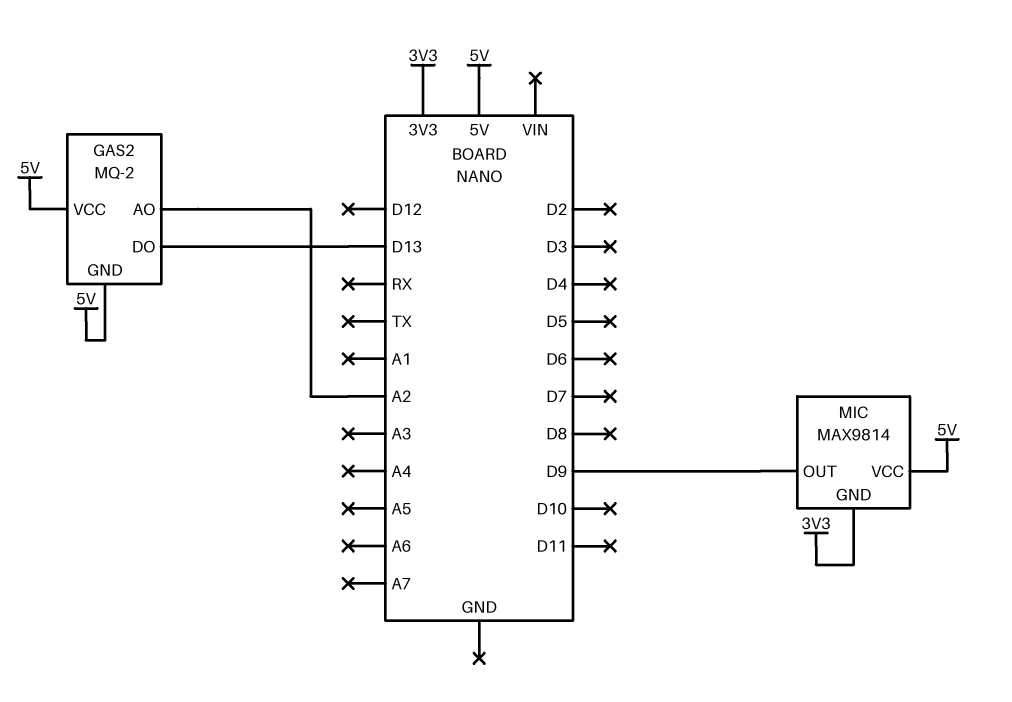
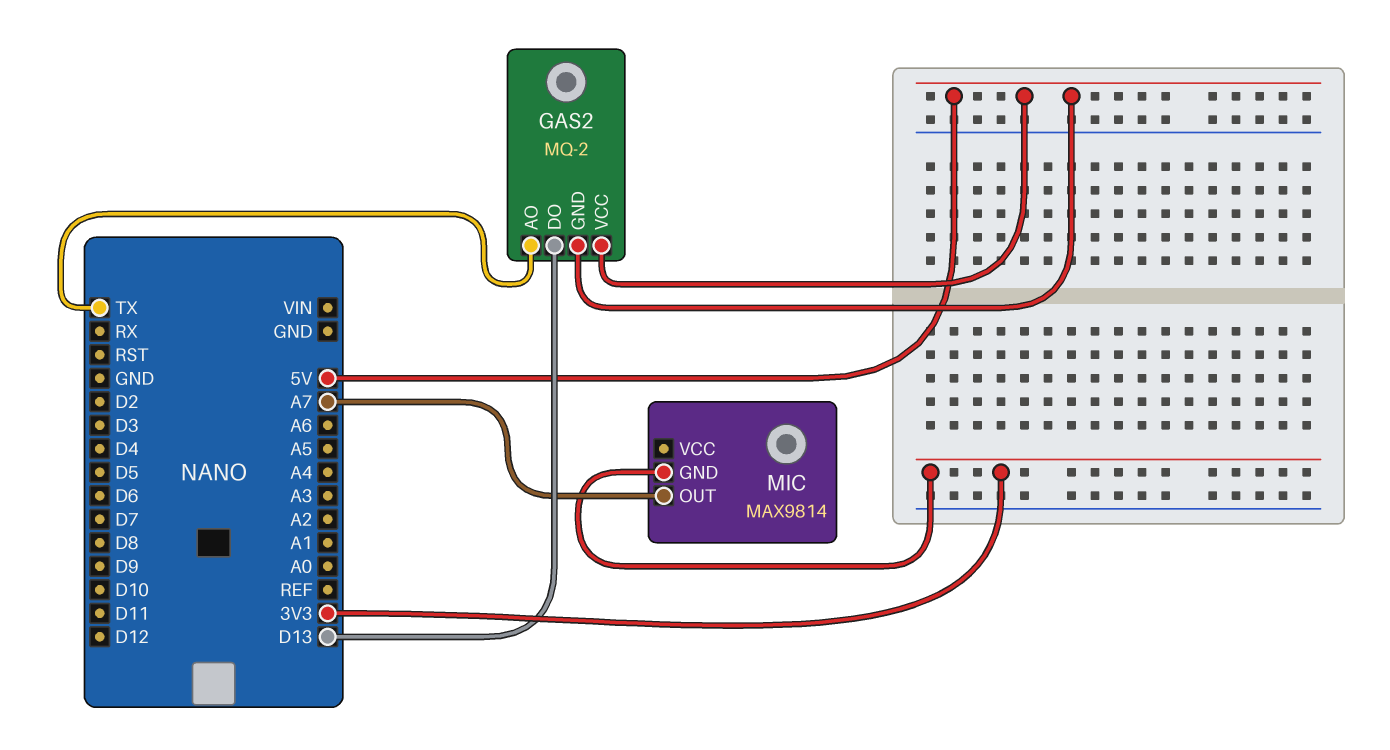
GAS2 pin AO: A2 -> TX
MIC pin OUT: D9 -> A7
MIC pin VCC: 5V -> none

